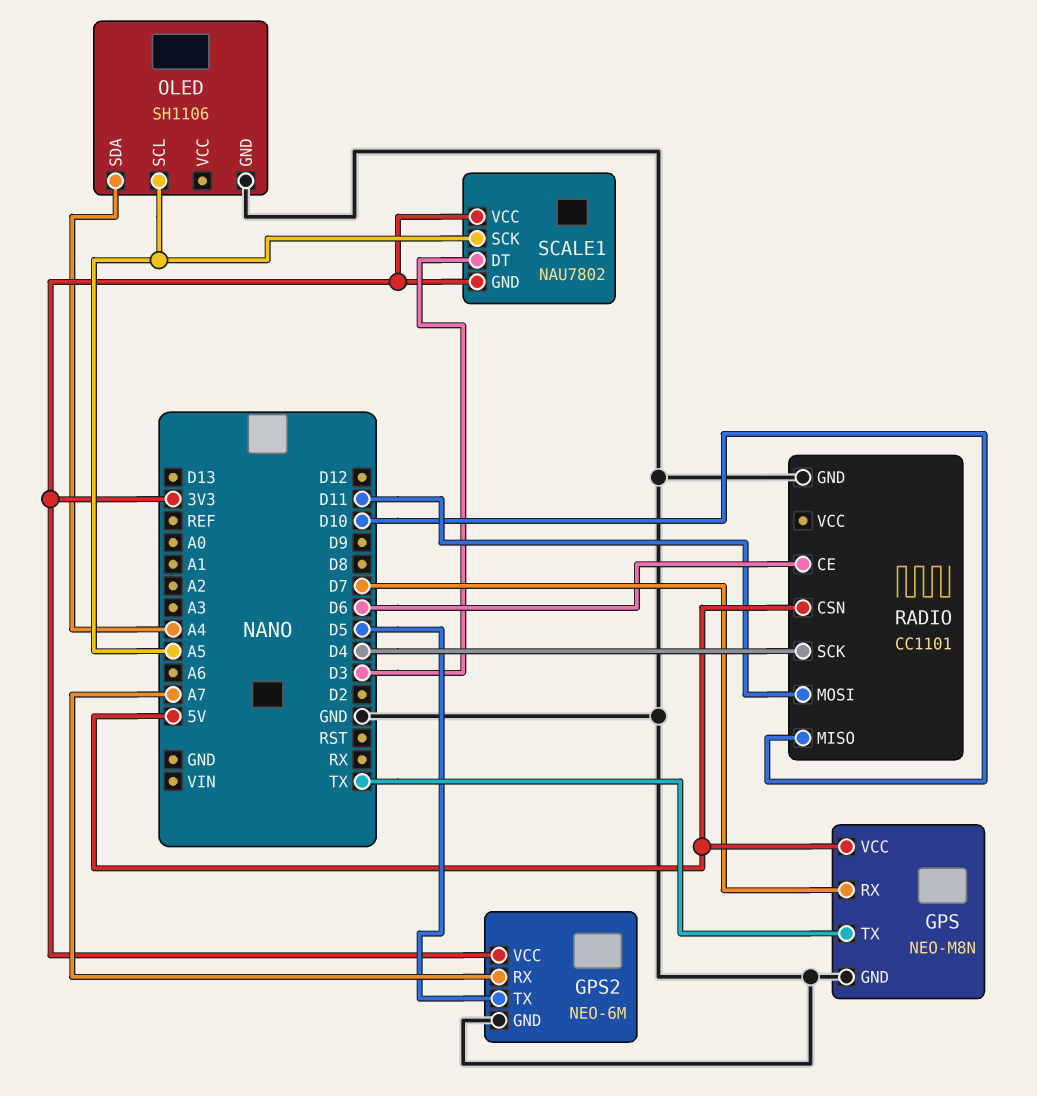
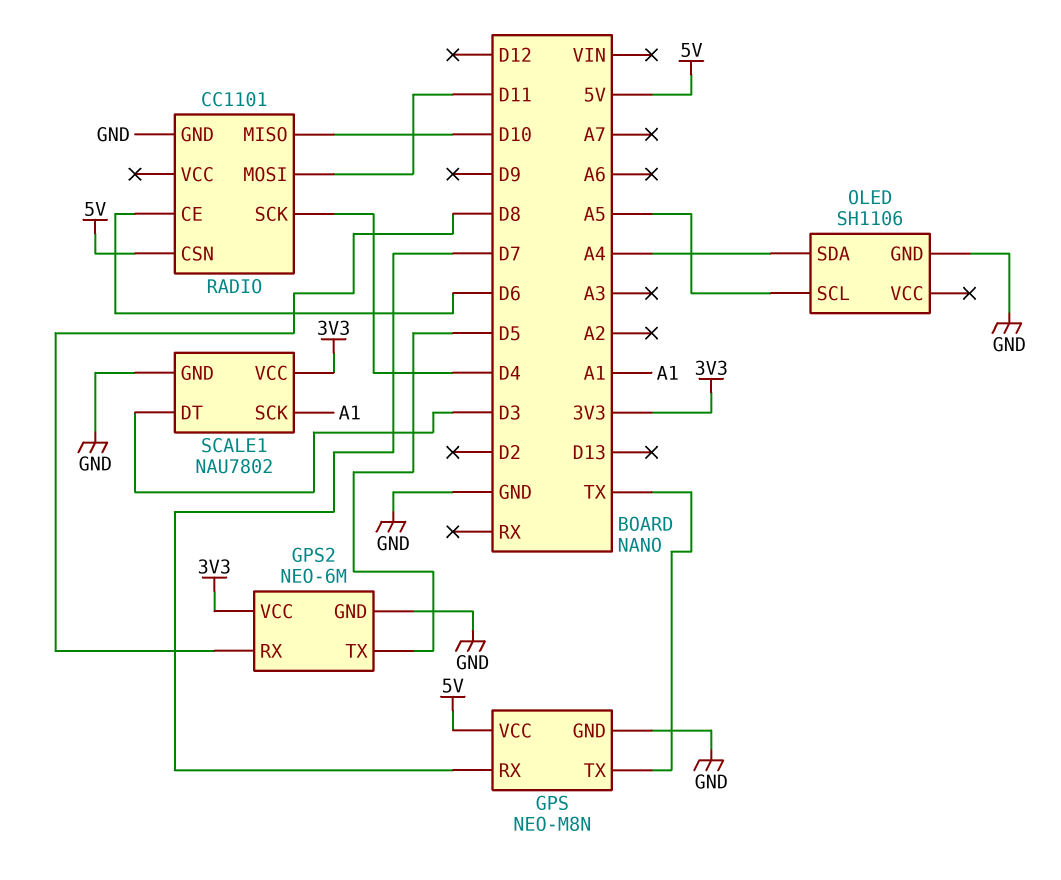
GPS2 pin RX: A7 -> D8
SCALE1 pin GND: 3V3 -> GND
SCALE1 pin SCK: A5 -> A1

